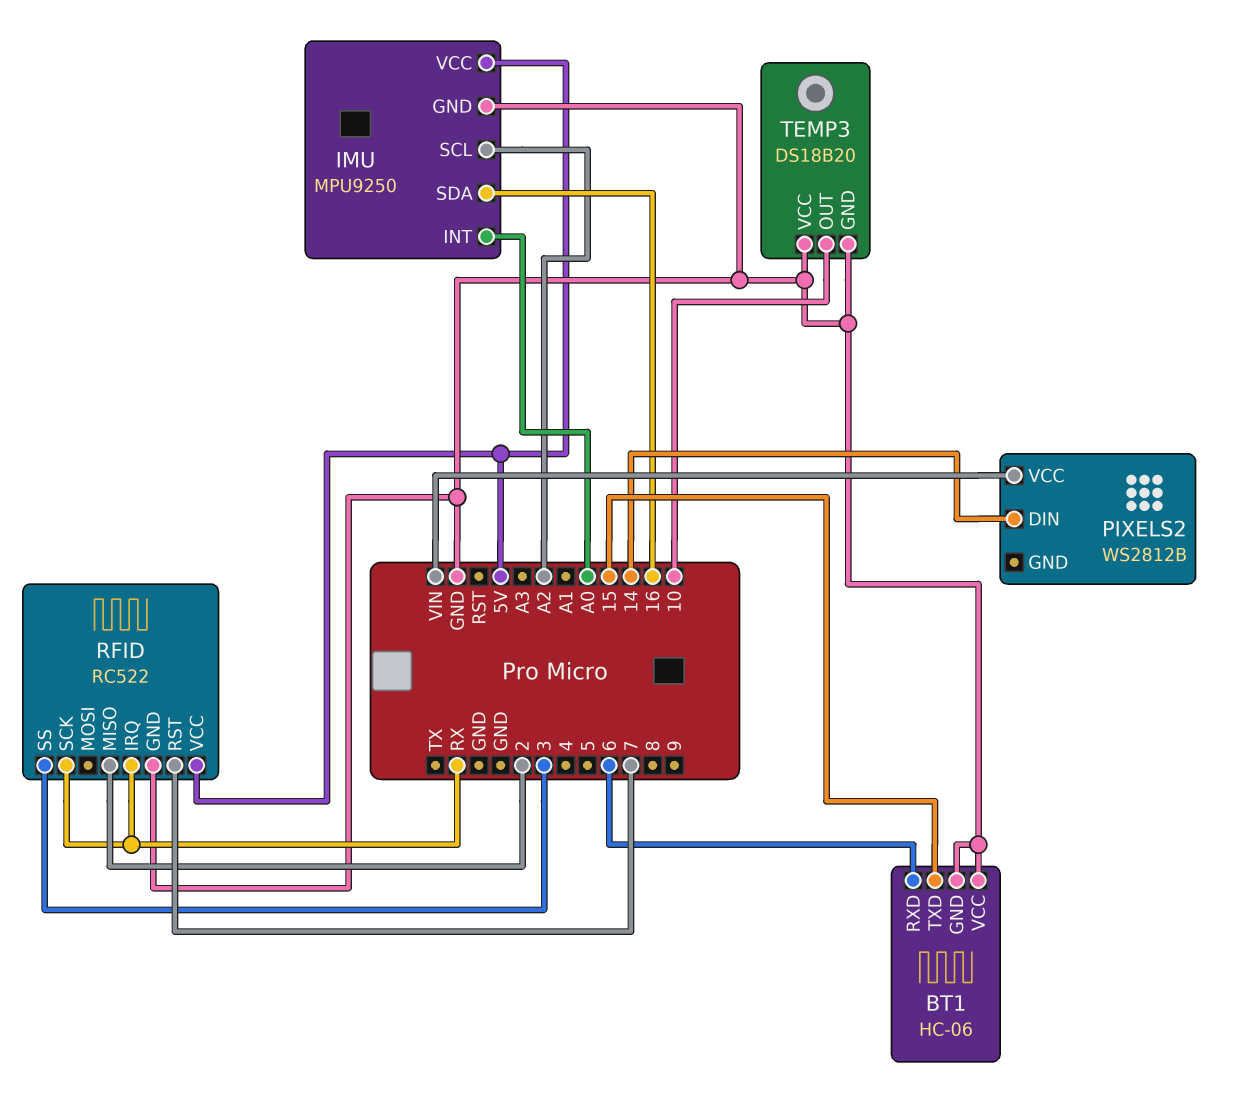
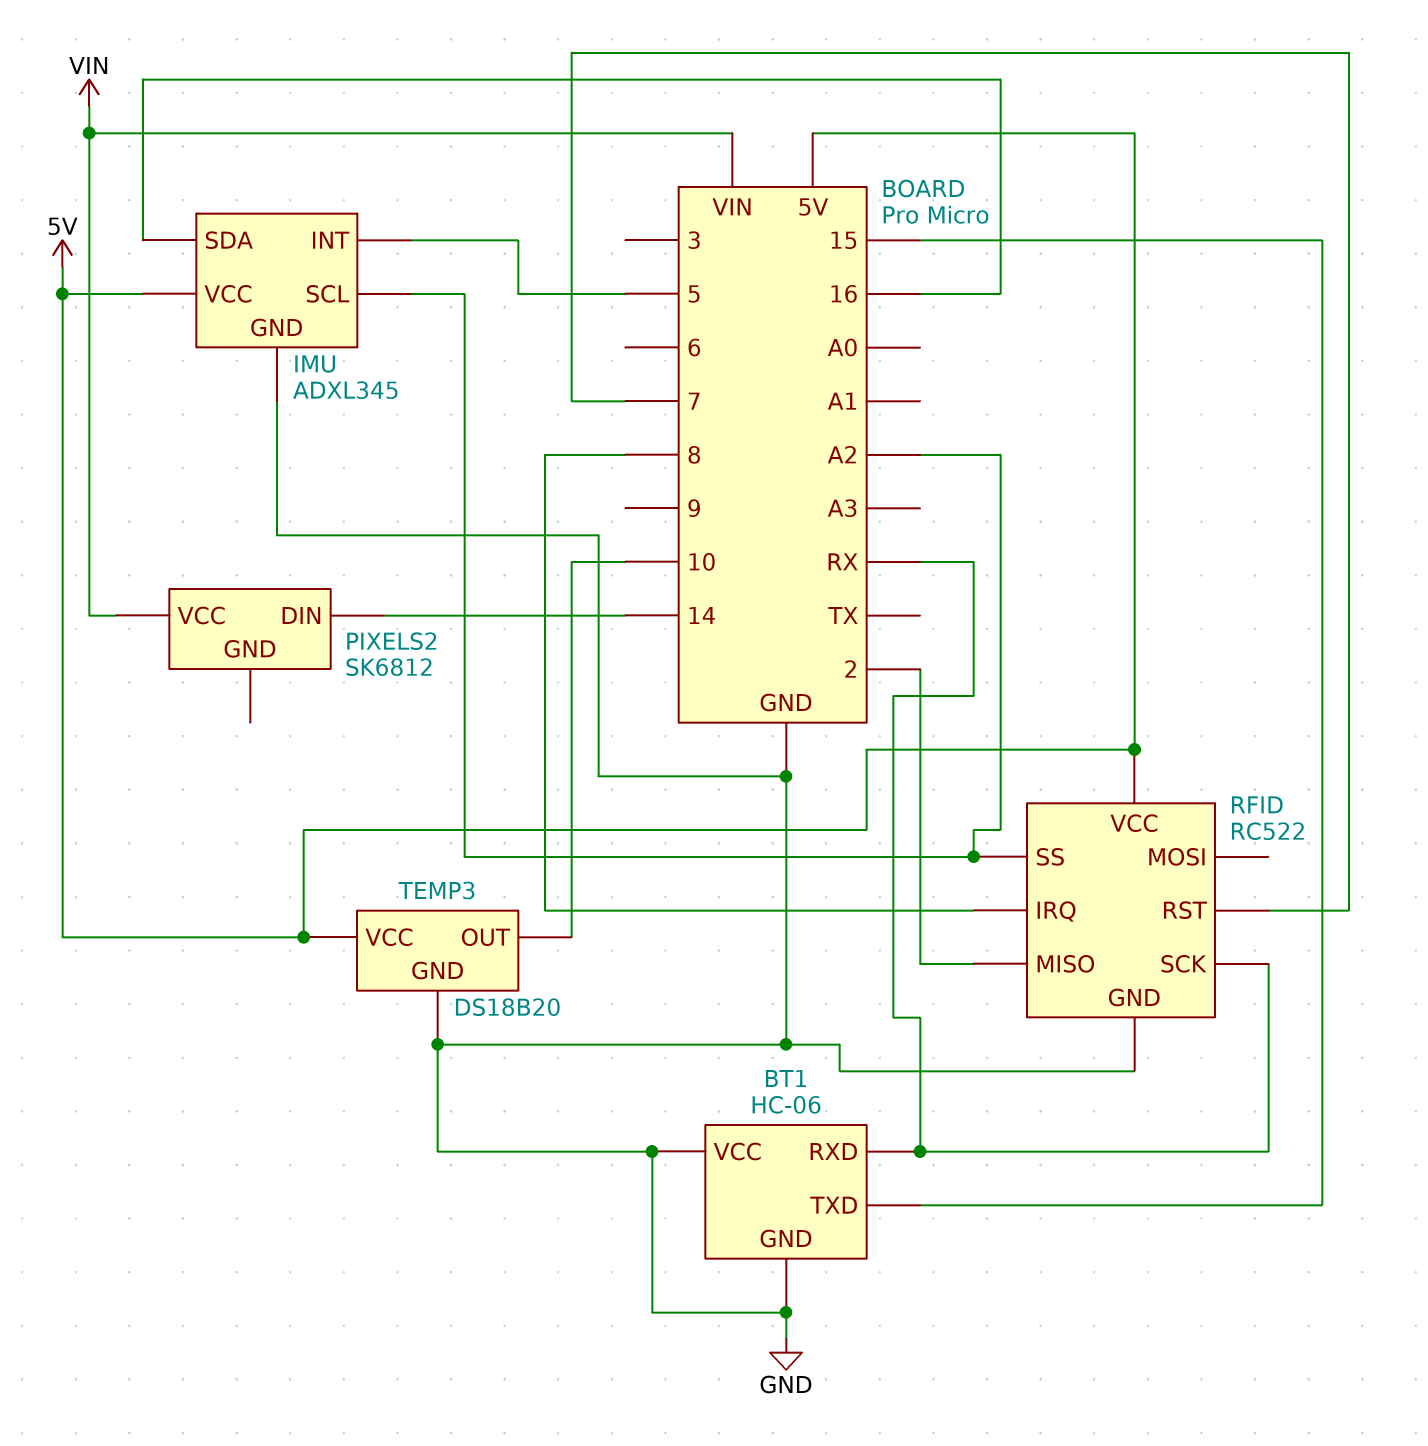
BT1 pin RXD: 6 -> RX
IMU: MPU9250 -> ADXL345
IMU pin INT: A0 -> 5
PIXELS2: WS2812B -> SK6812
RFID pin IRQ: RX -> 8
RFID pin SS: 3 -> A2
TEMP3 pin VCC: GND -> 5V

